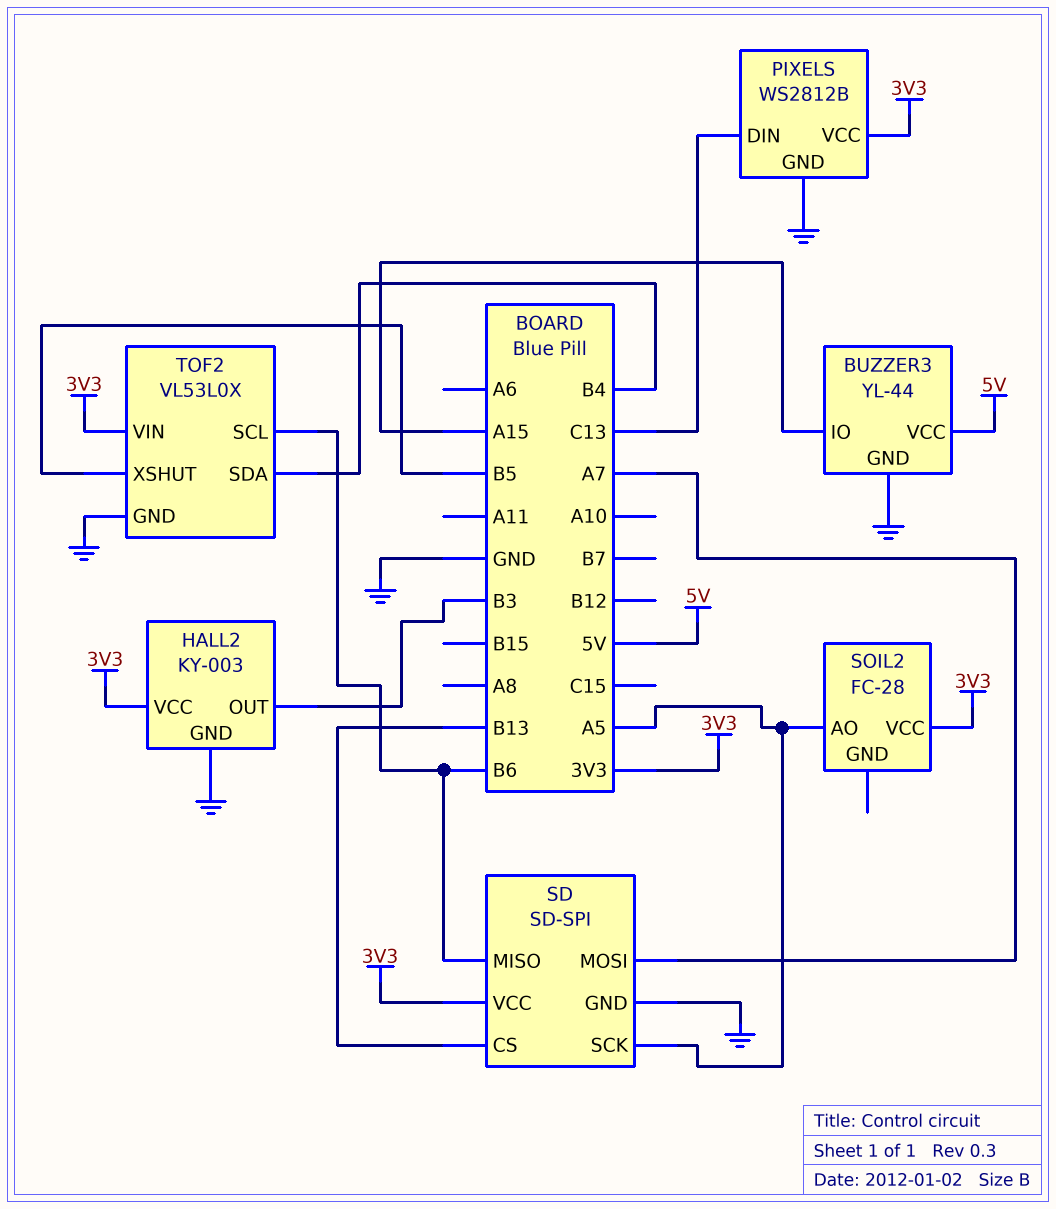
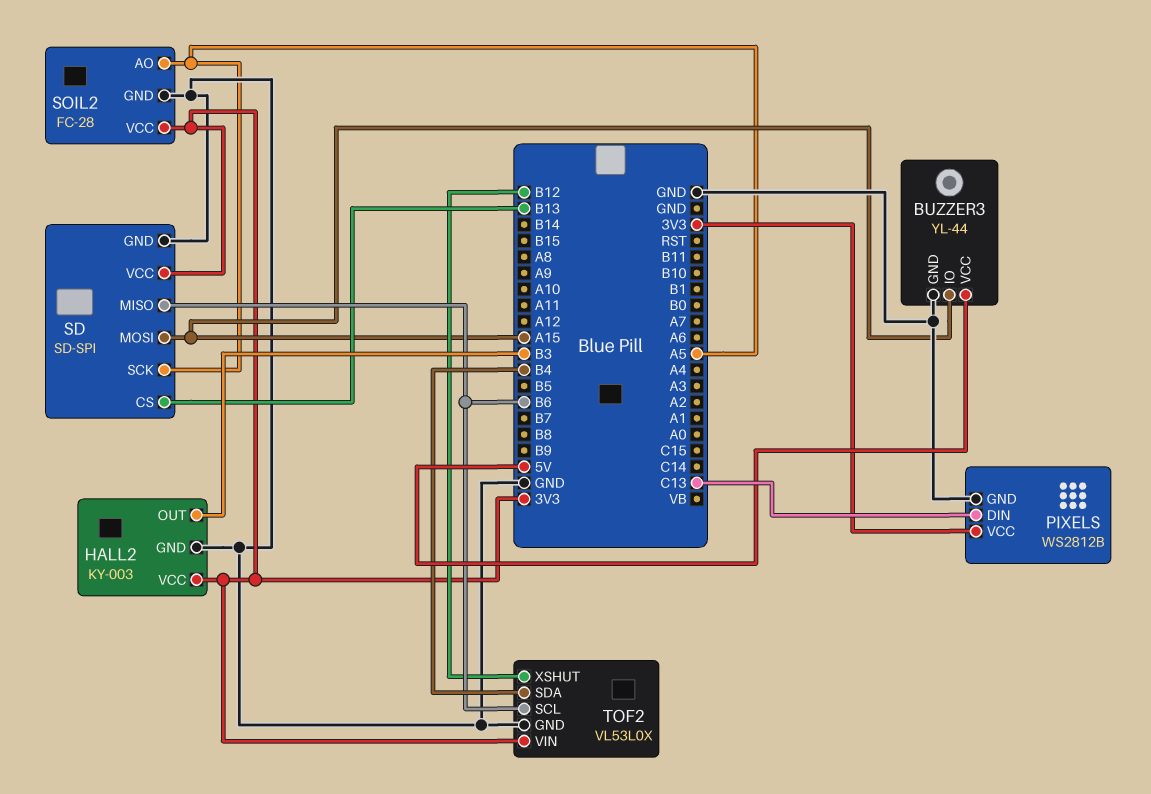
SD pin MOSI: A7 -> A15
SOIL2 pin GND: none -> GND
TOF2 pin XSHUT: B5 -> B12

